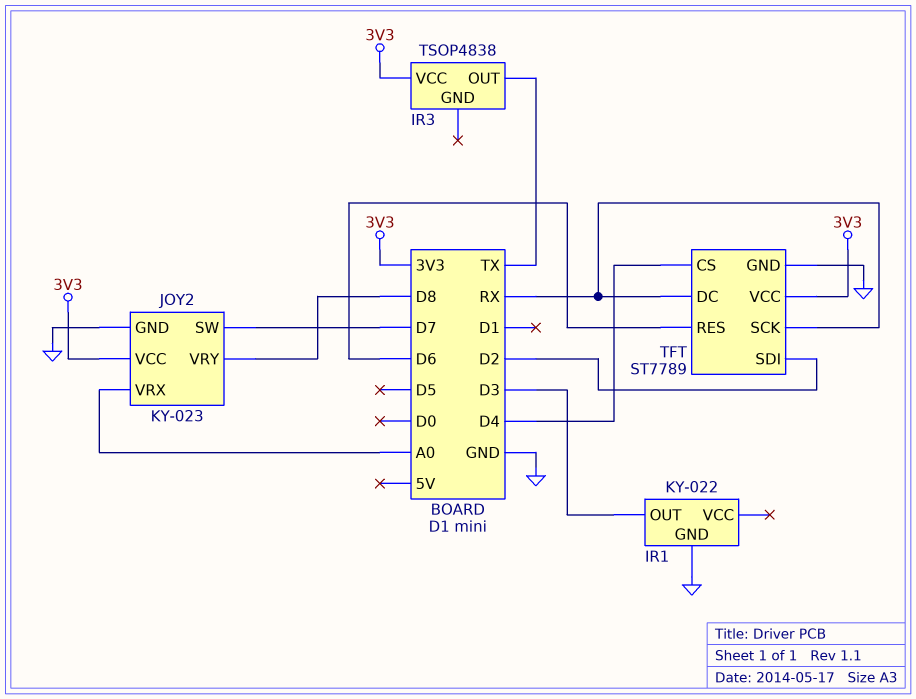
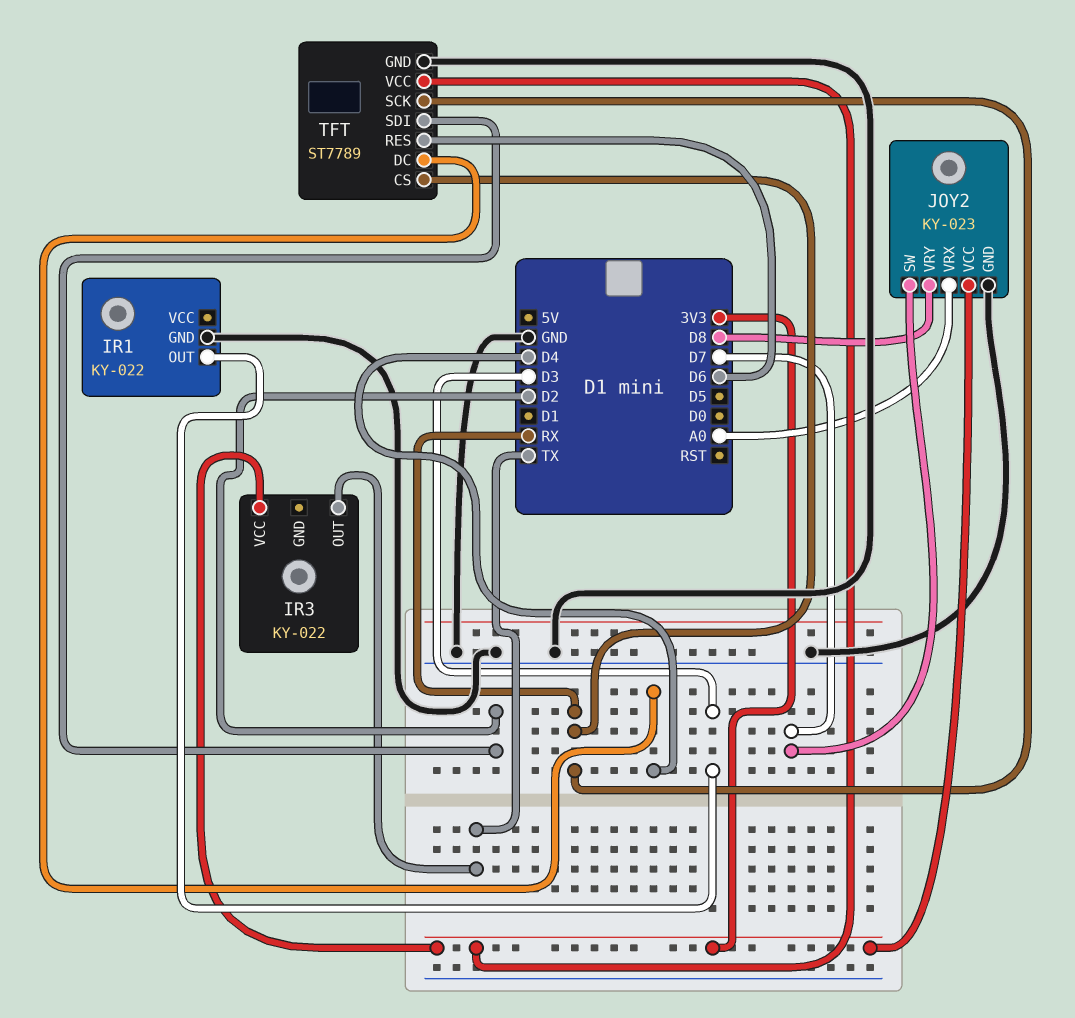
IR3: TSOP4838 -> KY-022
TFT pin CS: D4 -> RX
TFT pin DC: RX -> D4

